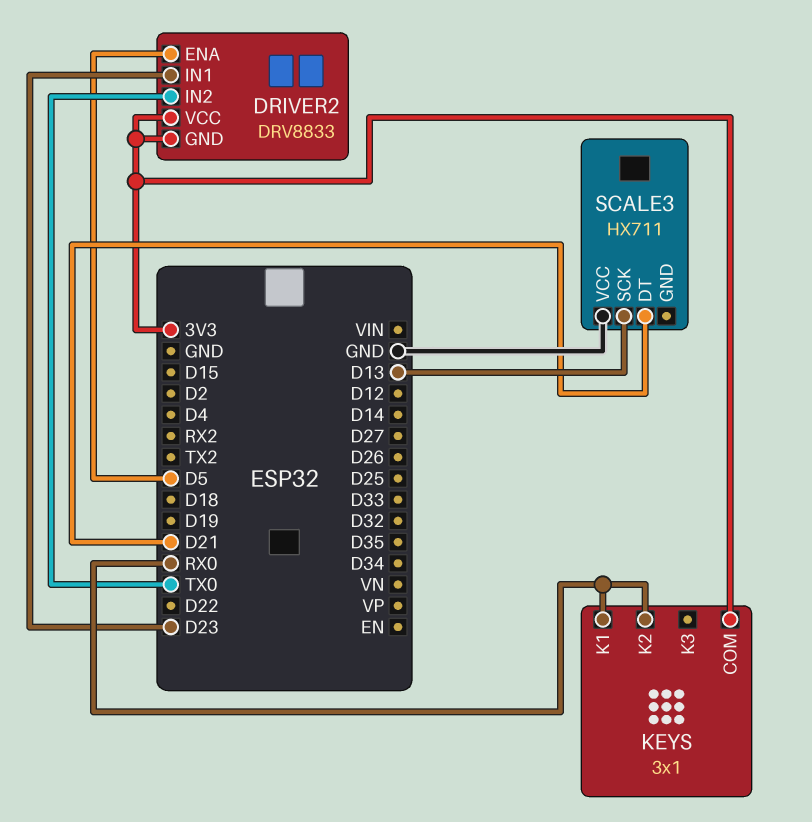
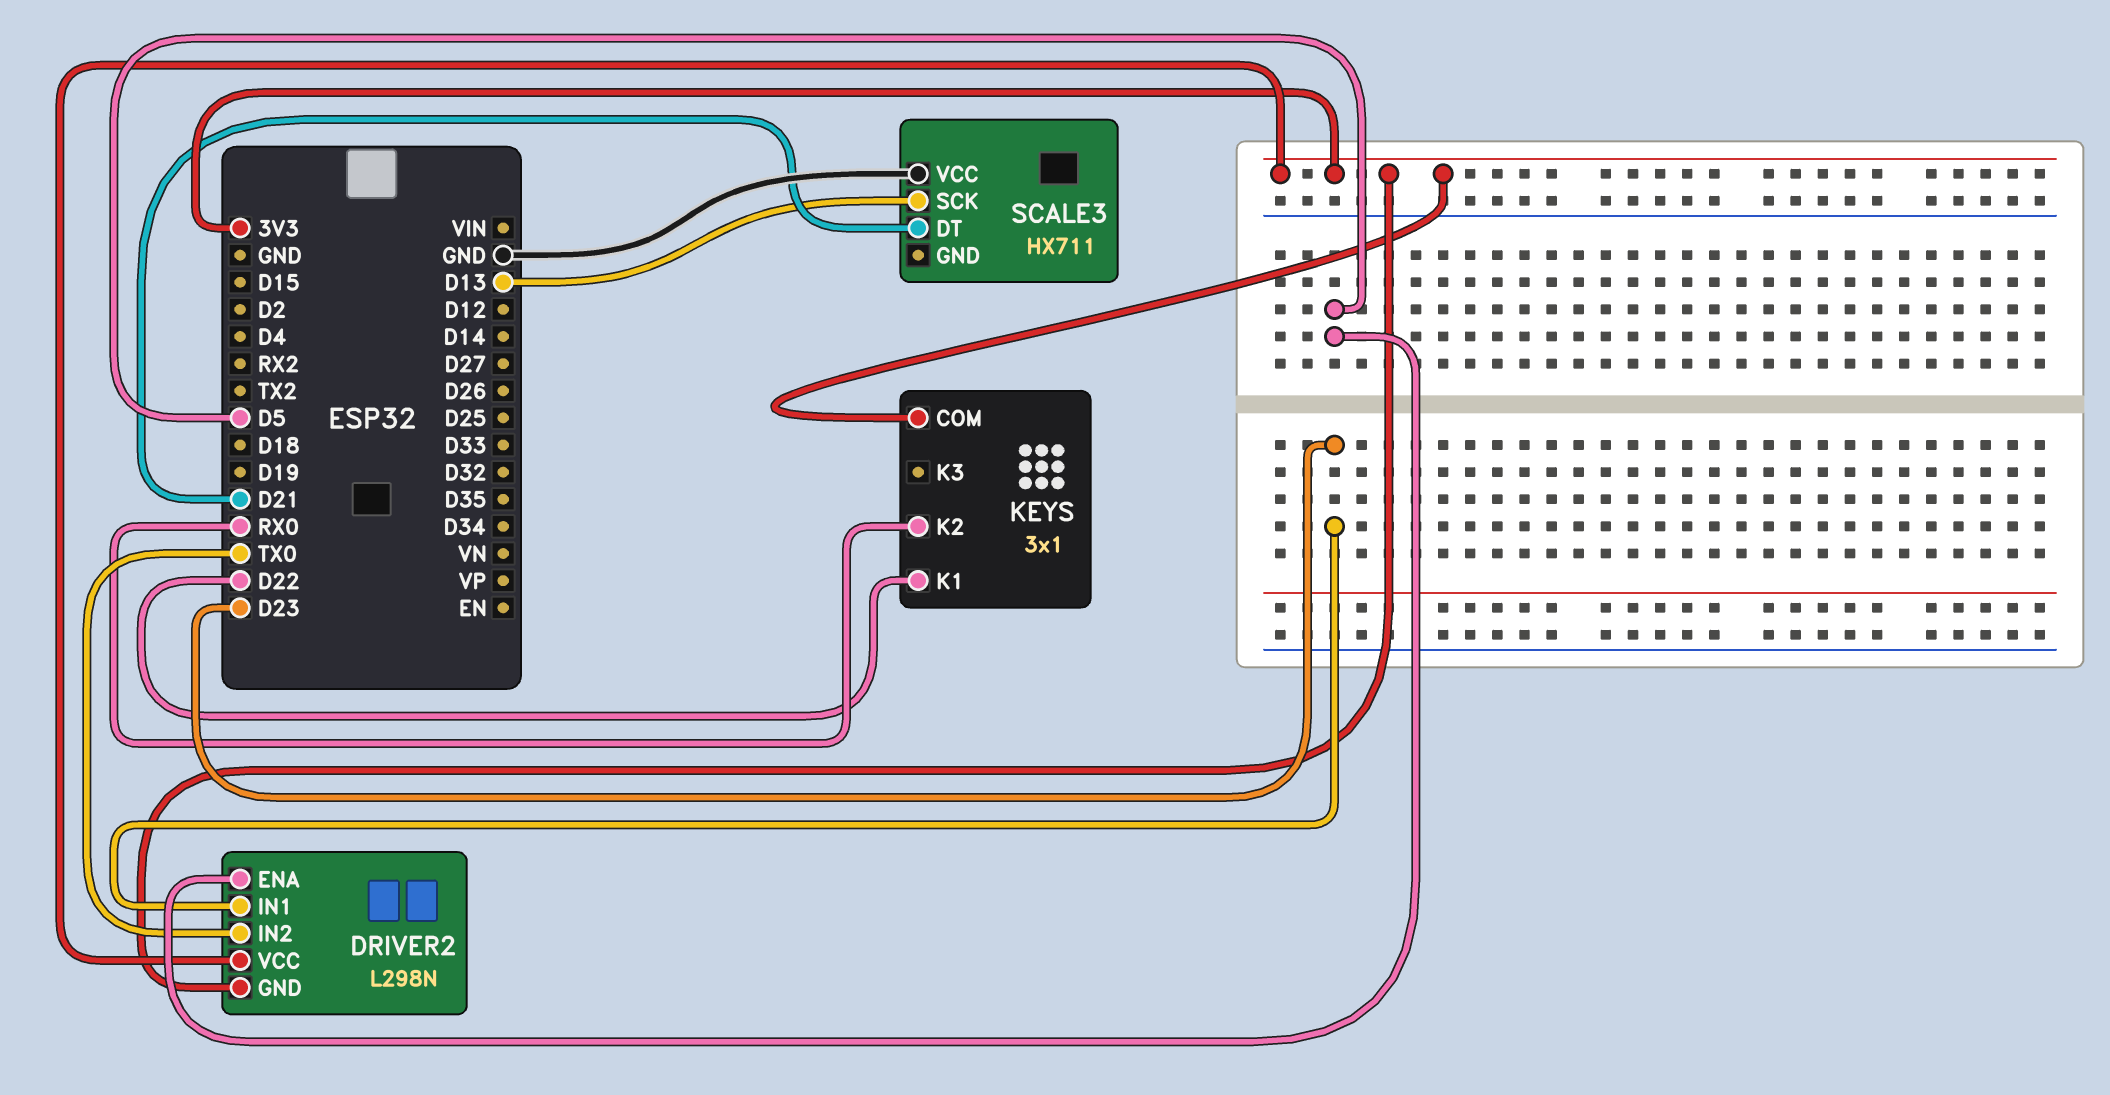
DRIVER2: DRV8833 -> L298N
KEYS pin K1: RX0 -> D22

